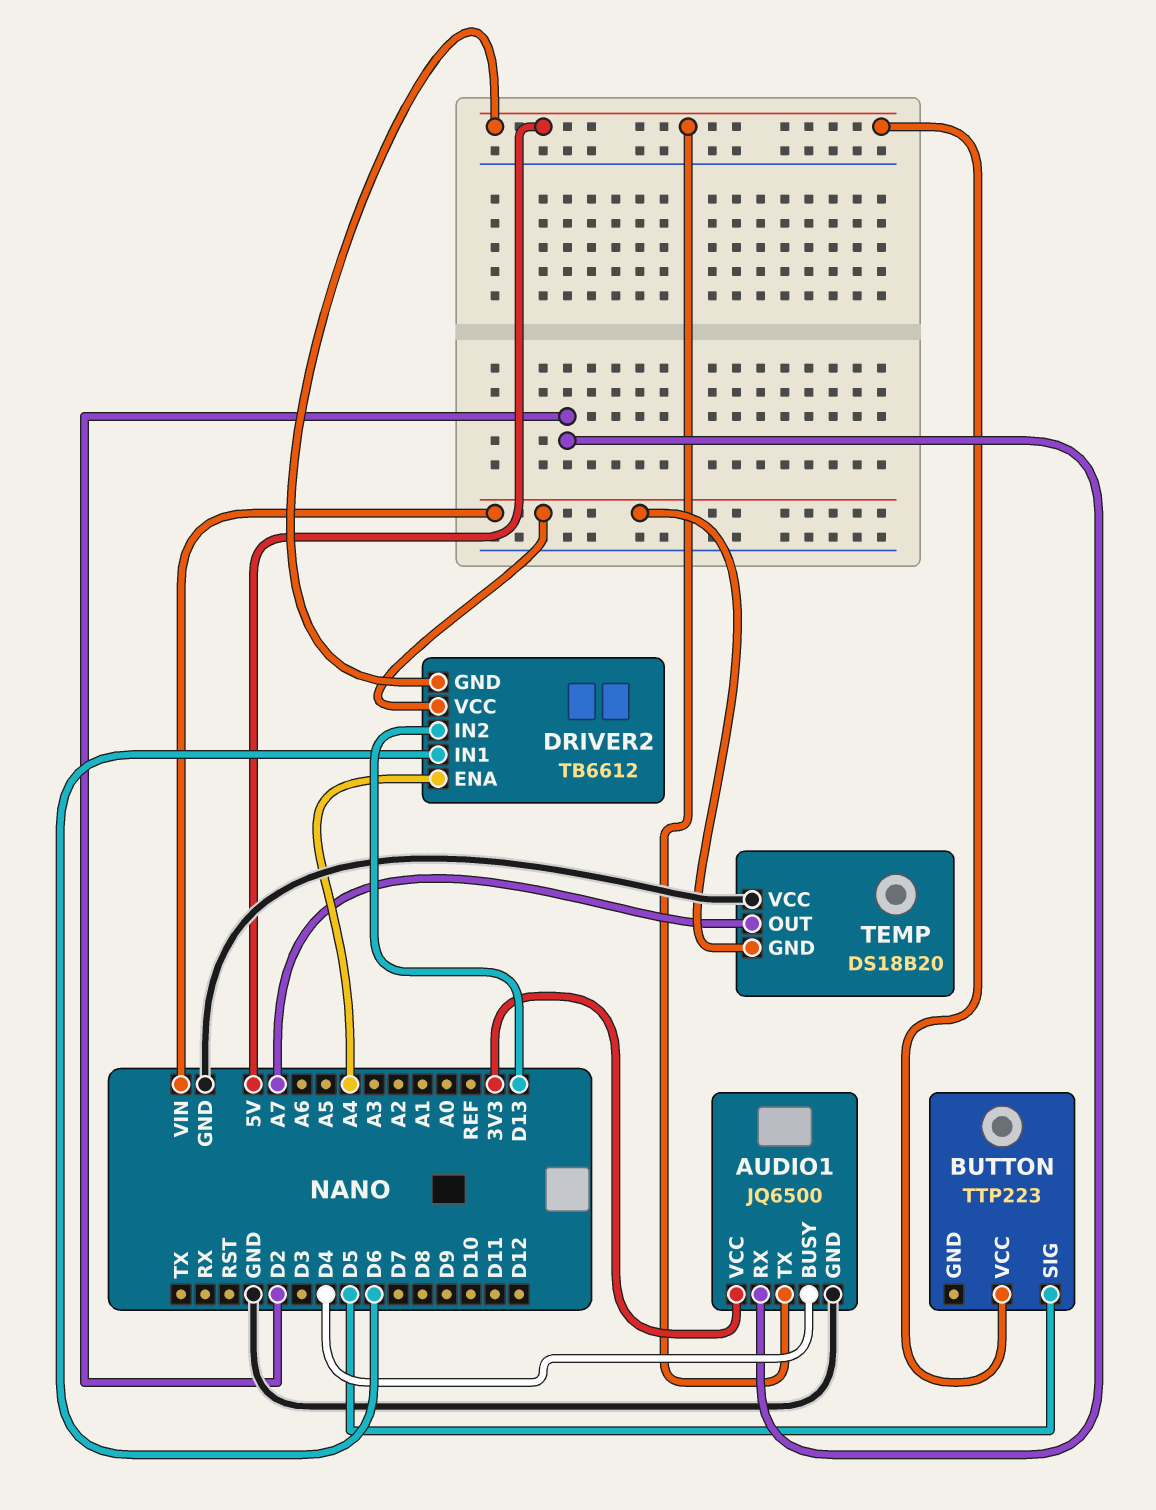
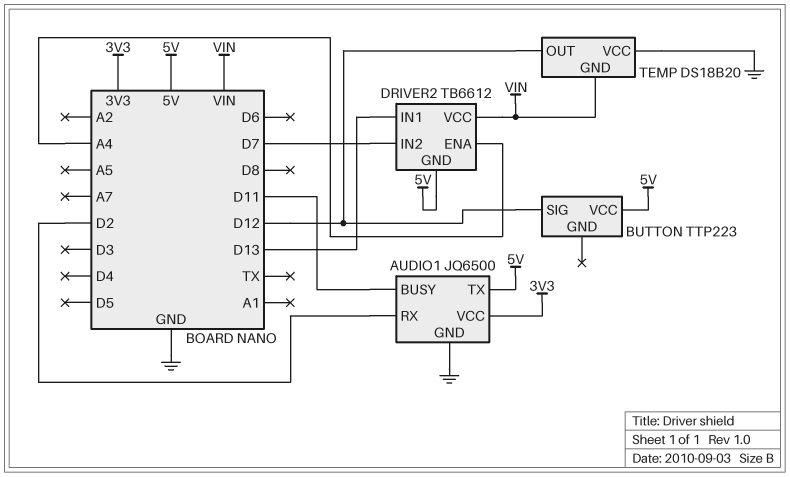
AUDIO1 pin BUSY: D4 -> D11
BUTTON pin SIG: D5 -> D12
DRIVER2 pin IN1: D6 -> D13
DRIVER2 pin IN2: D13 -> D7
TEMP pin OUT: A7 -> D12

